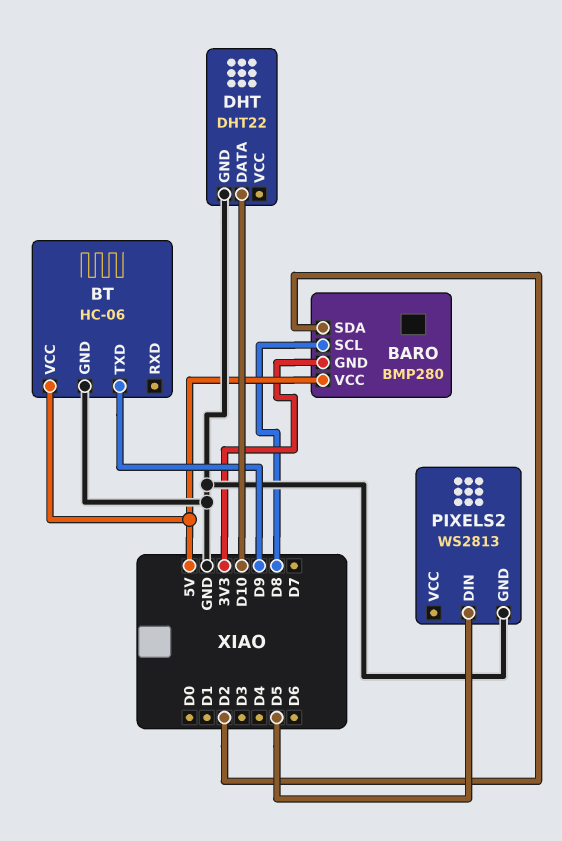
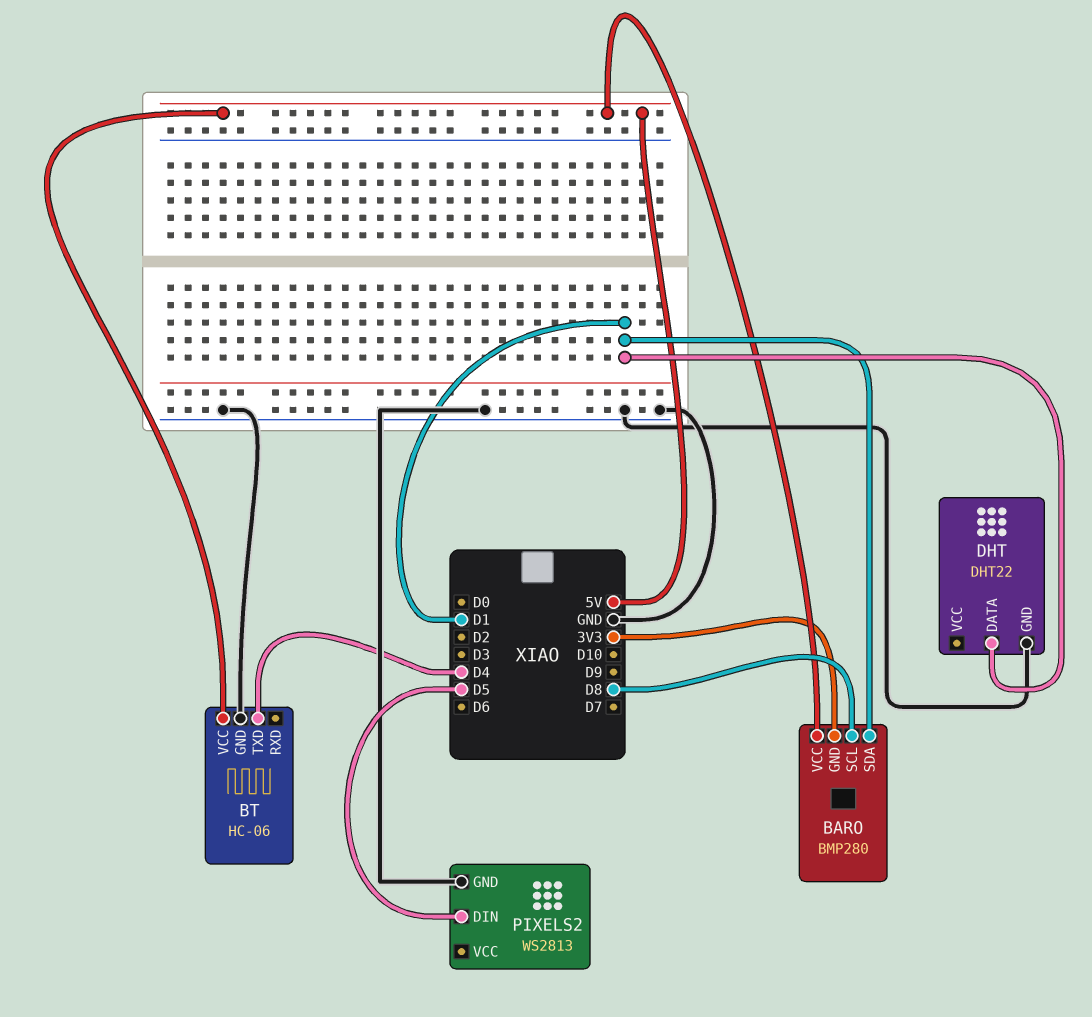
BARO pin SDA: D2 -> D1
BT pin TXD: D9 -> D4
DHT pin DATA: D10 -> D1

